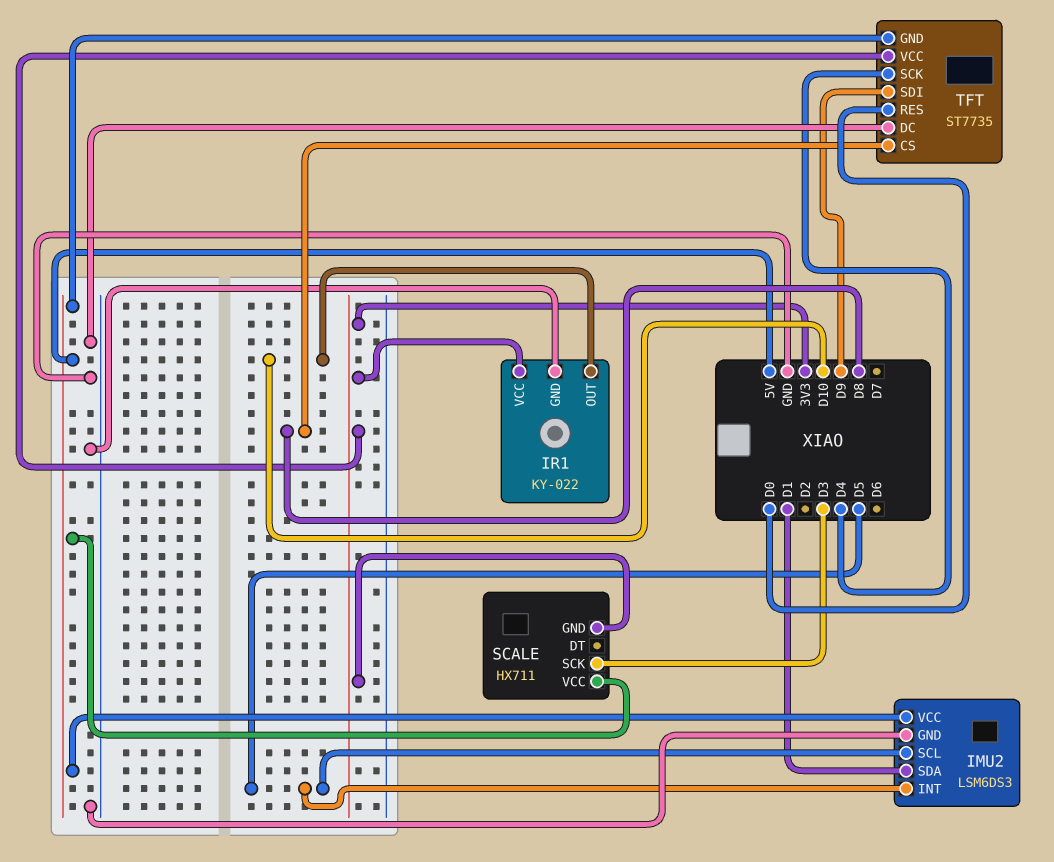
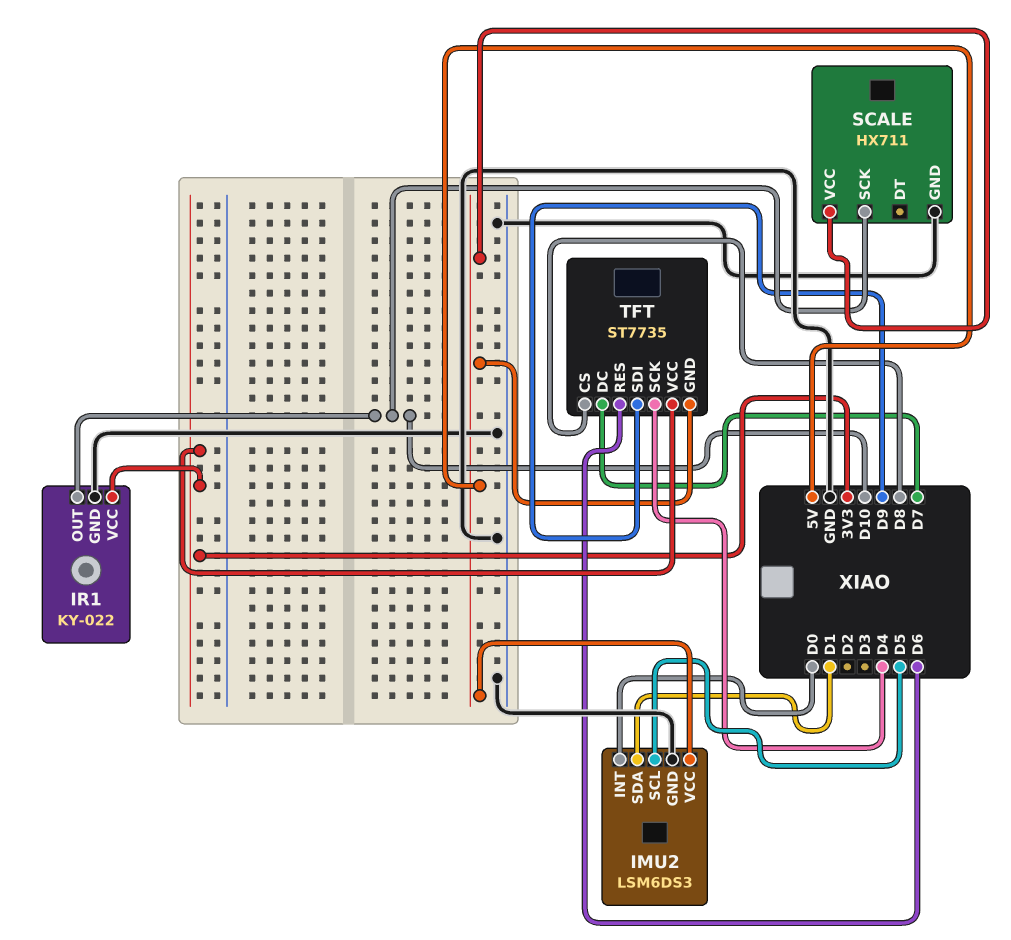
IMU2 pin INT: D5 -> D0
SCALE pin GND: 3V3 -> GND
SCALE pin SCK: D3 -> D10
TFT pin DC: GND -> D7
TFT pin RES: D0 -> D6

